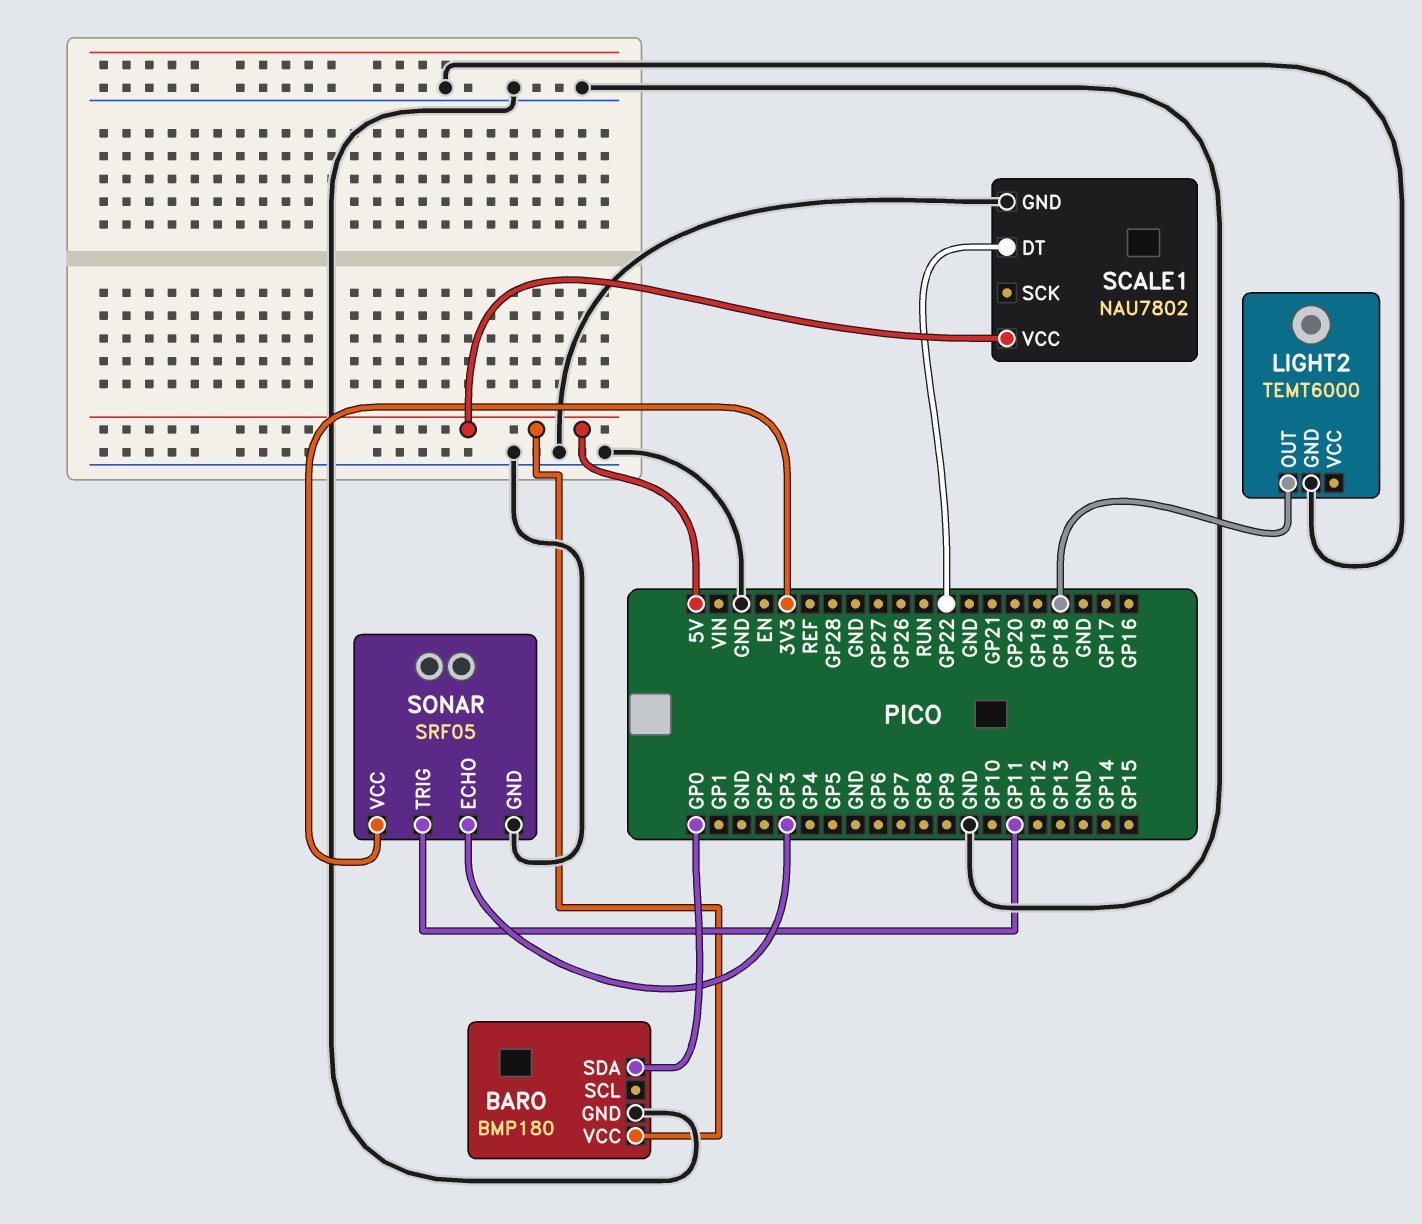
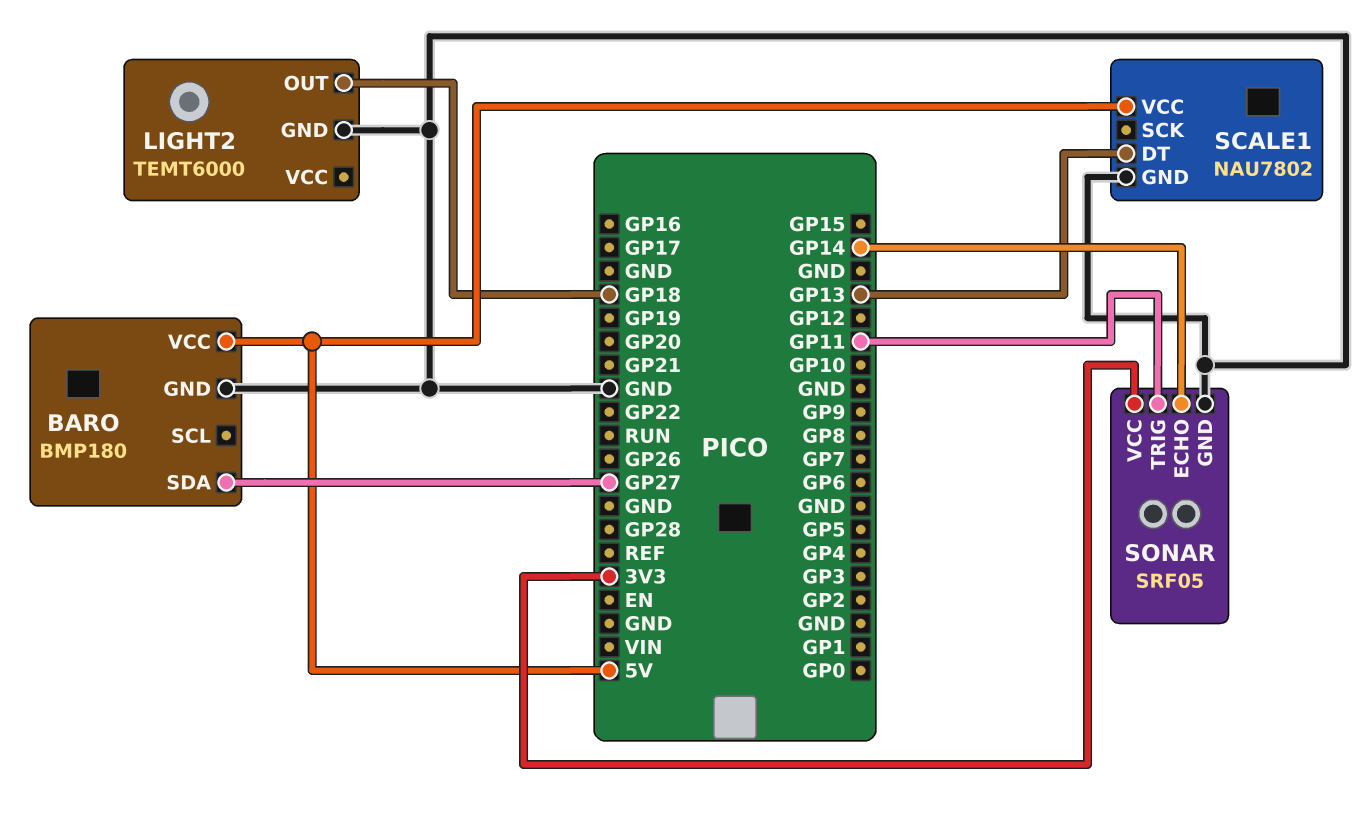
BARO pin SDA: GP0 -> GP27
SCALE1 pin DT: GP22 -> GP13
SONAR pin ECHO: GP3 -> GP14

